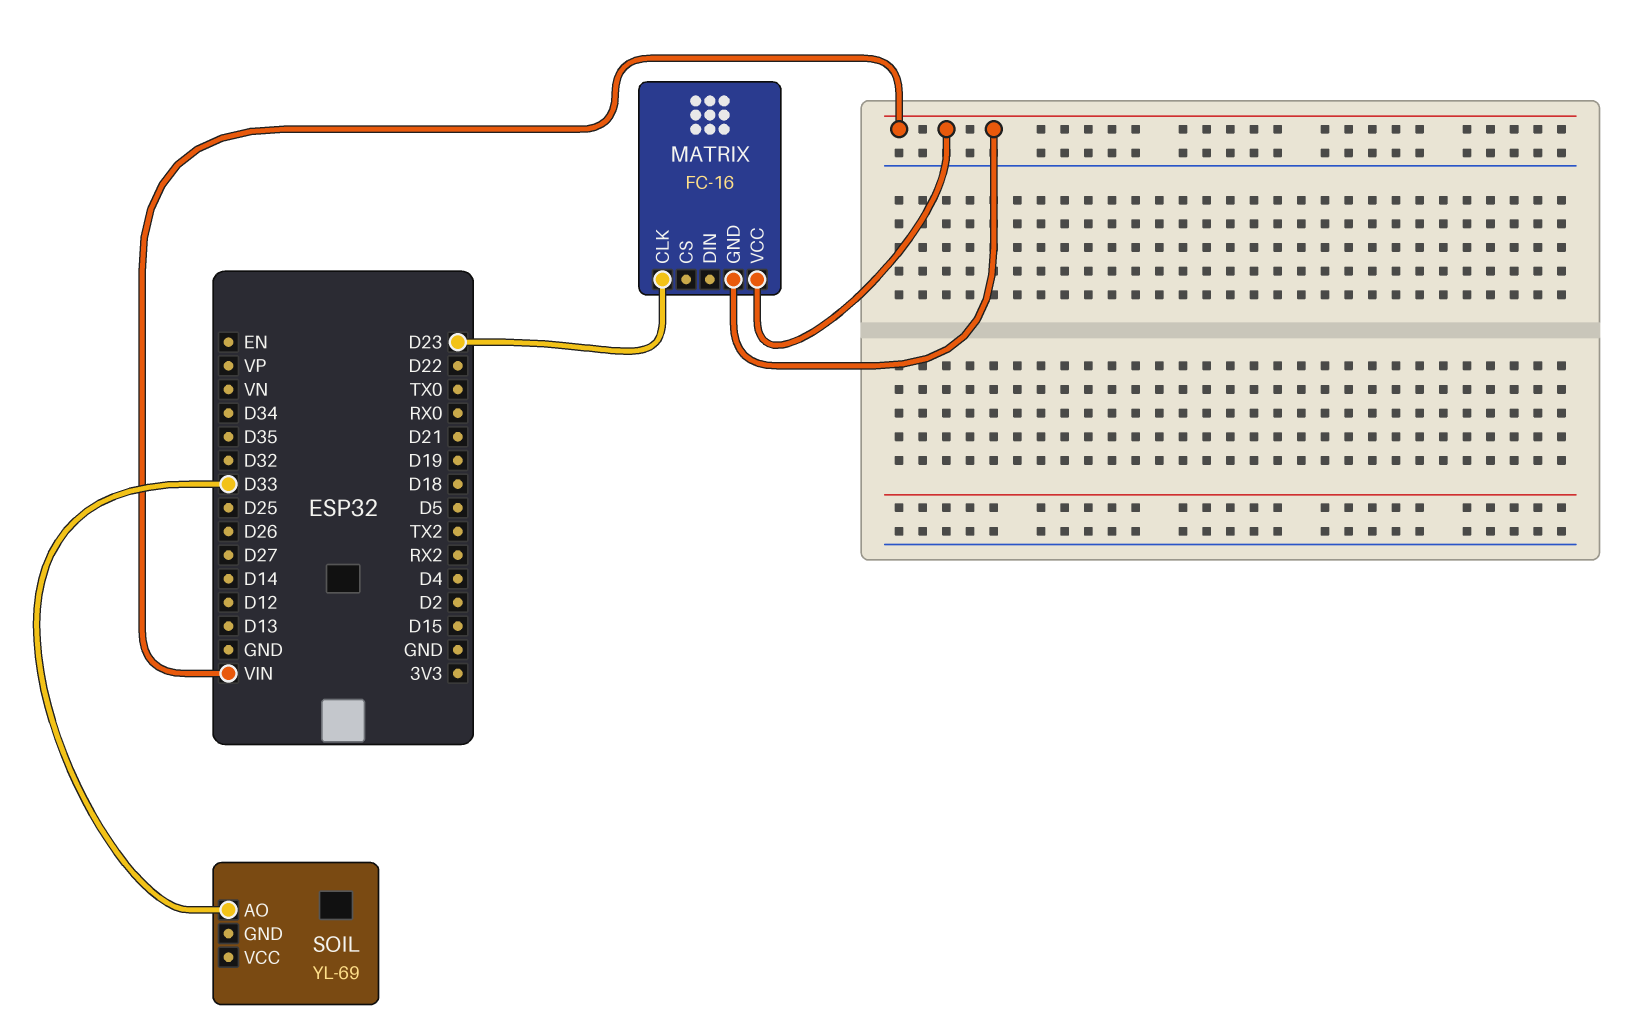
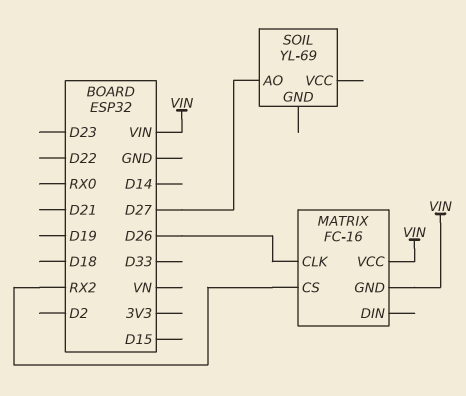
MATRIX pin CLK: D23 -> D26
MATRIX pin CS: none -> RX2
SOIL pin AO: D33 -> D27

